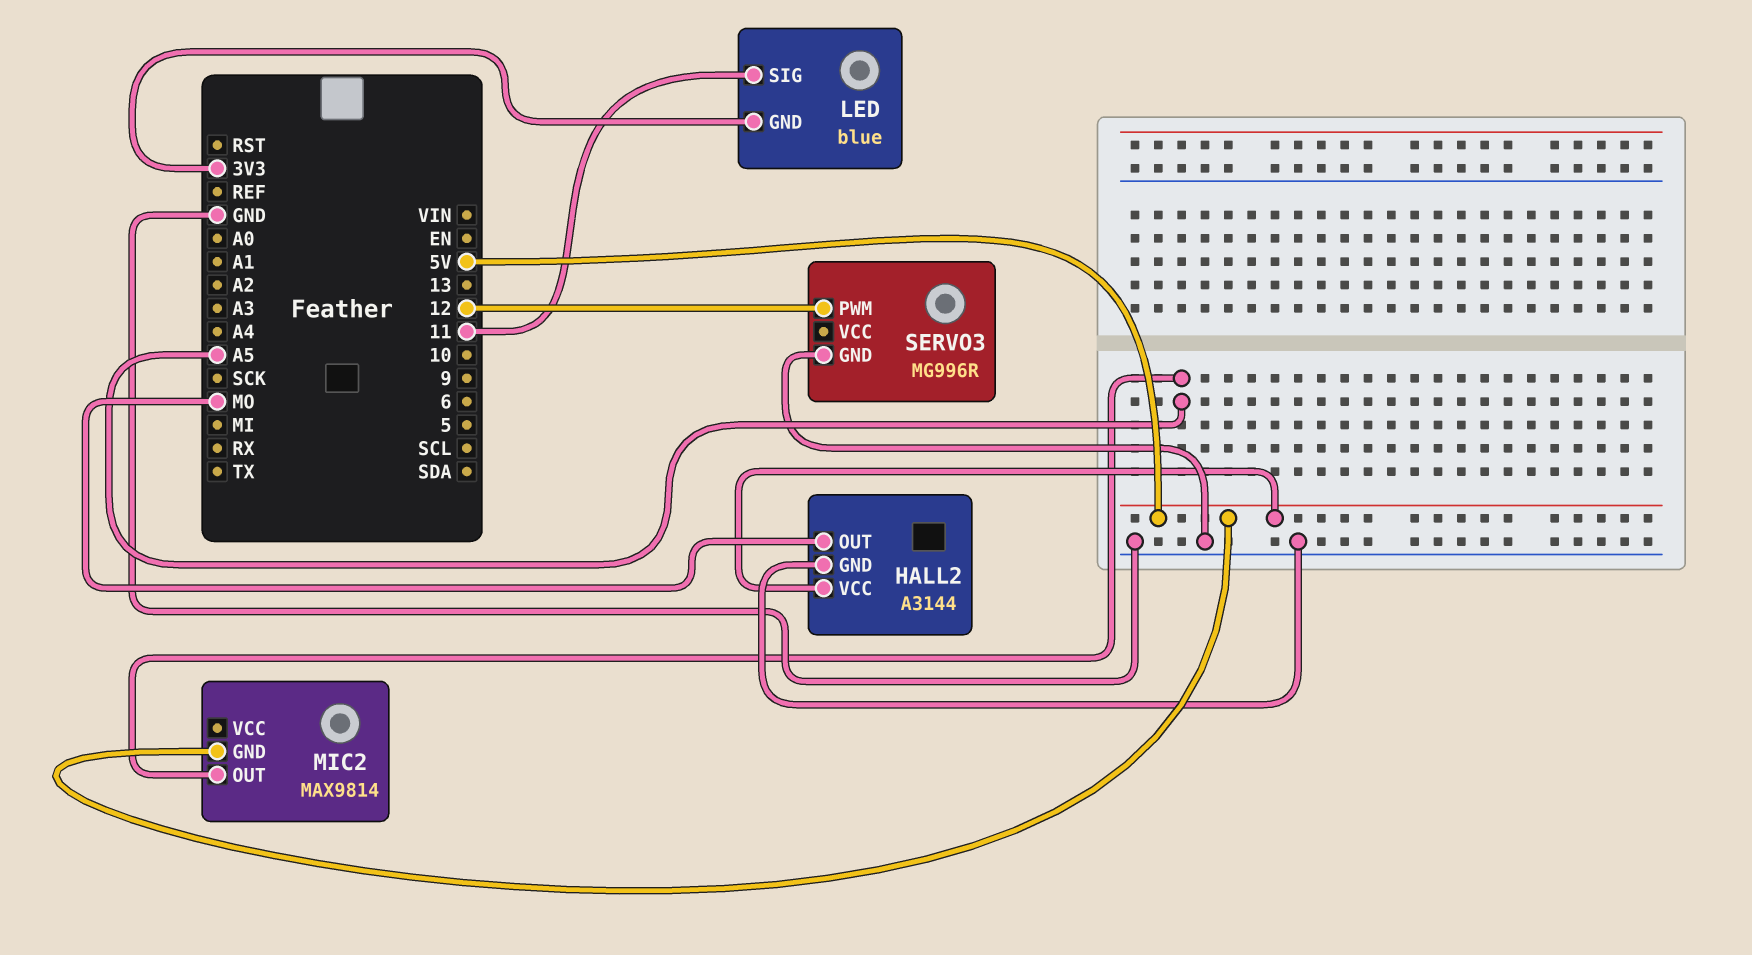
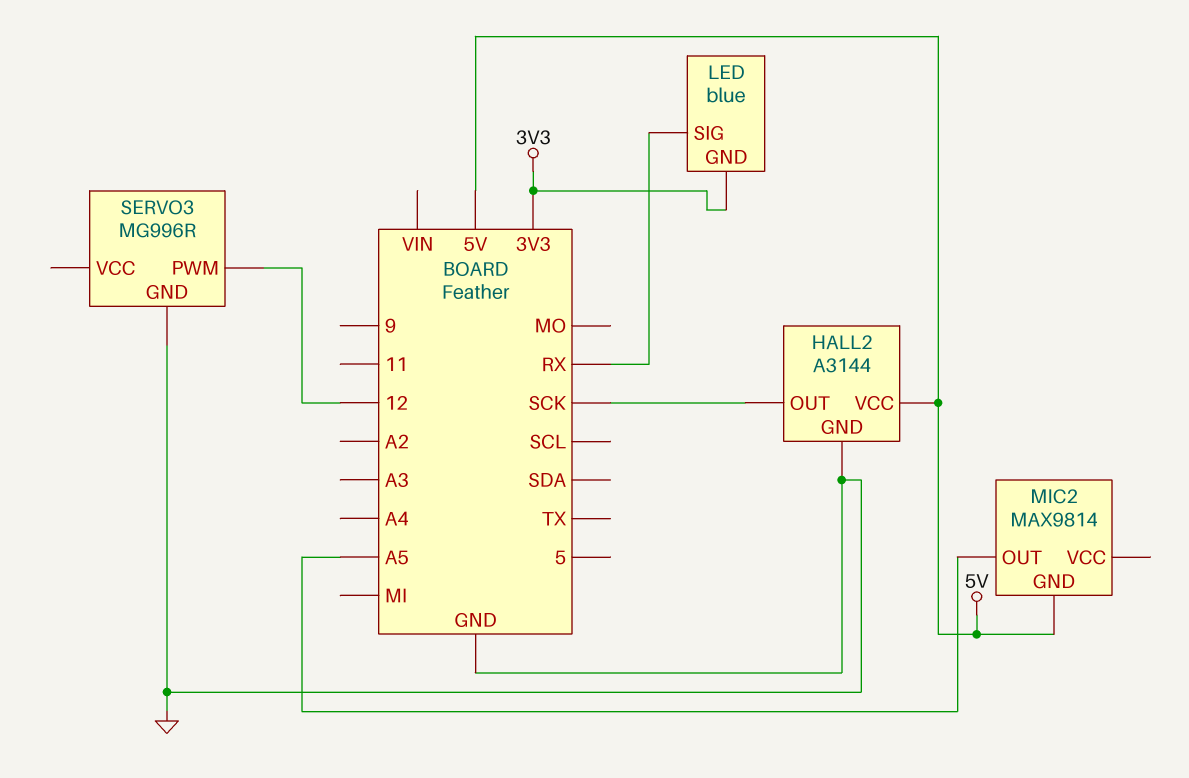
HALL2 pin OUT: MO -> SCK
LED pin SIG: 11 -> RX

